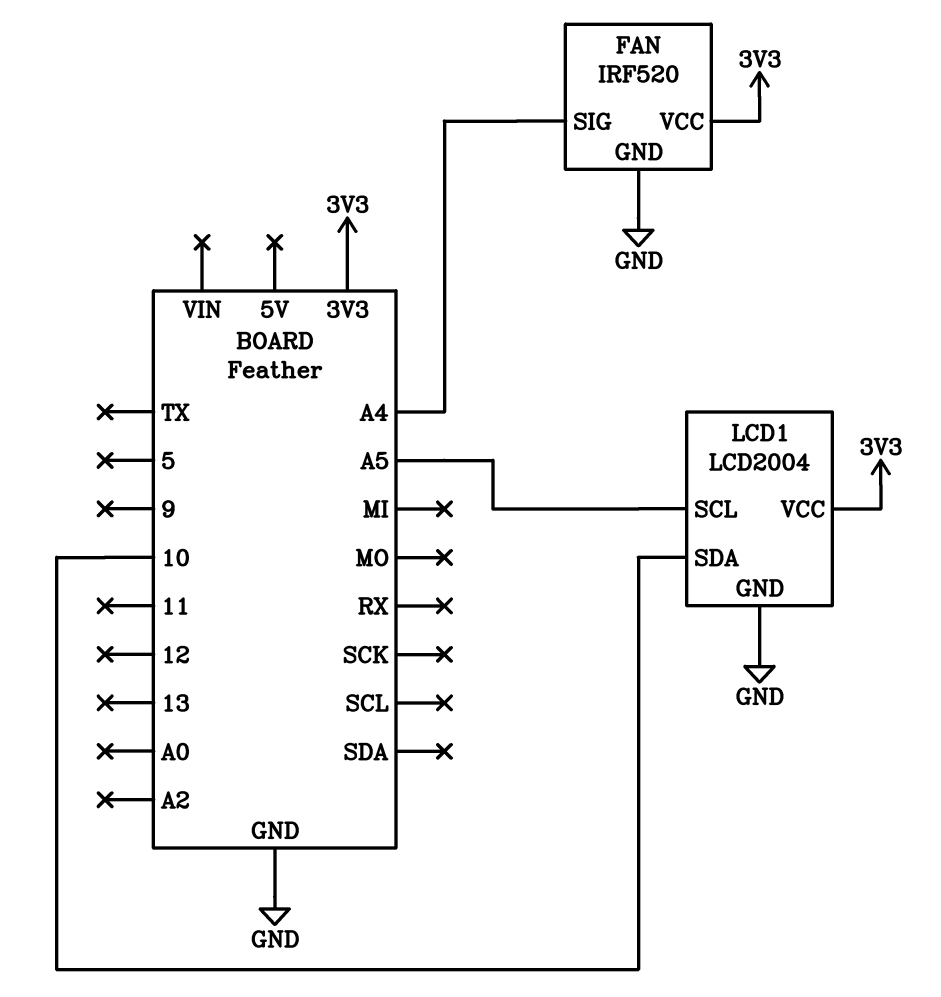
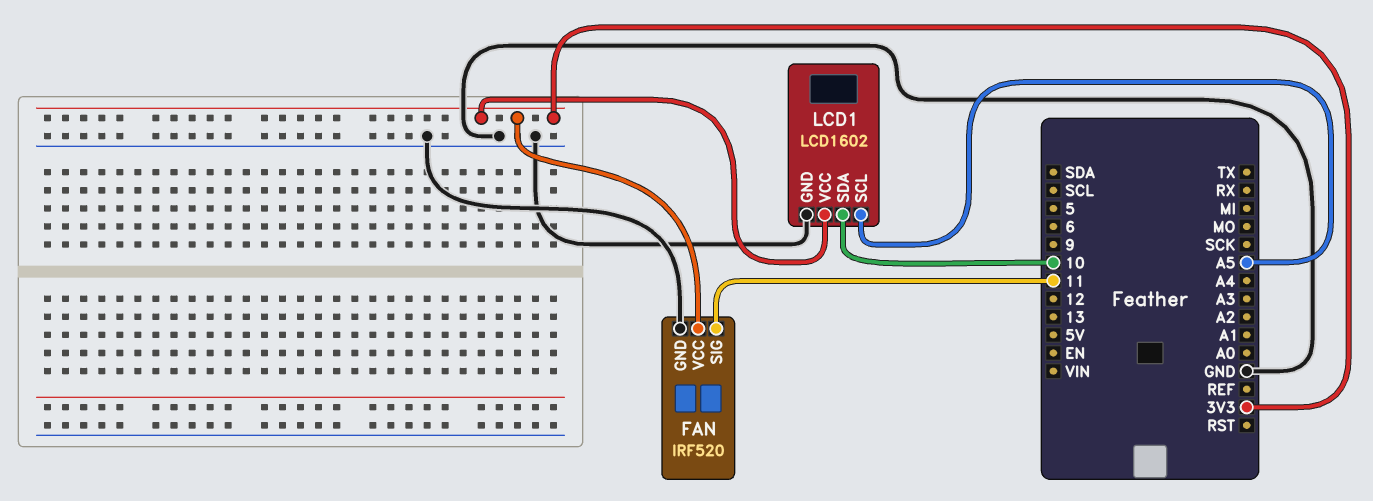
FAN pin SIG: A4 -> 11
LCD1: LCD2004 -> LCD1602

